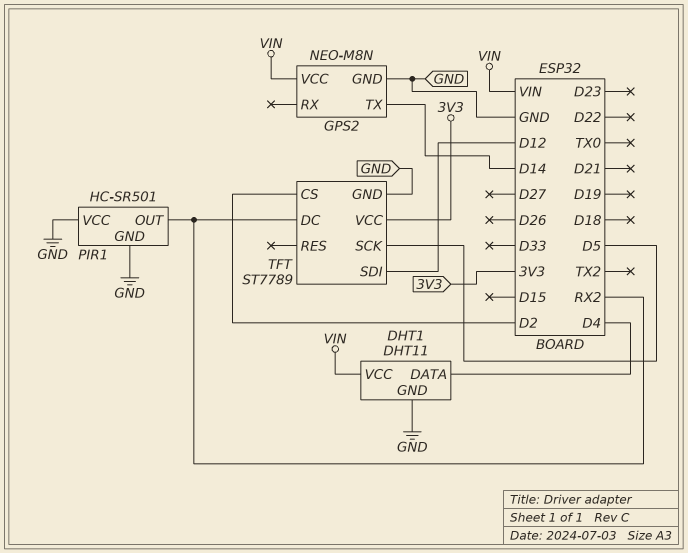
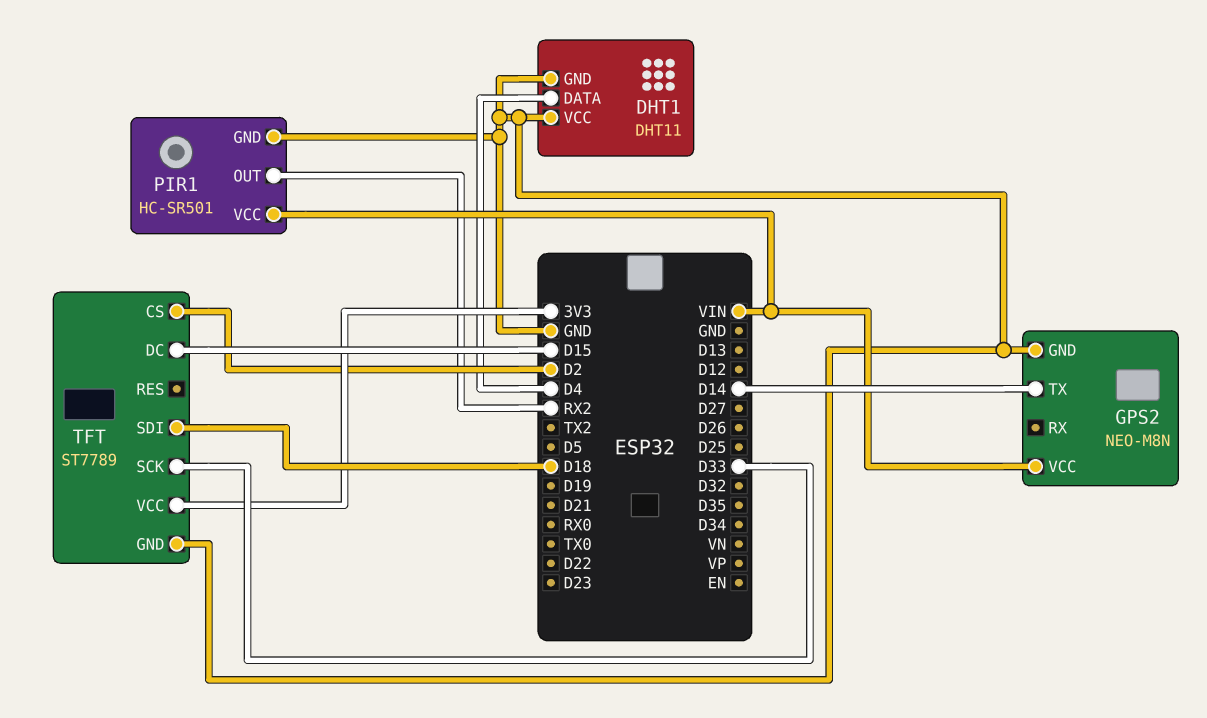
DHT1 pin VCC: VIN -> GND
PIR1 pin VCC: GND -> VIN
TFT pin DC: RX2 -> D15
TFT pin SCK: D5 -> D33
TFT pin SDI: D12 -> D18

